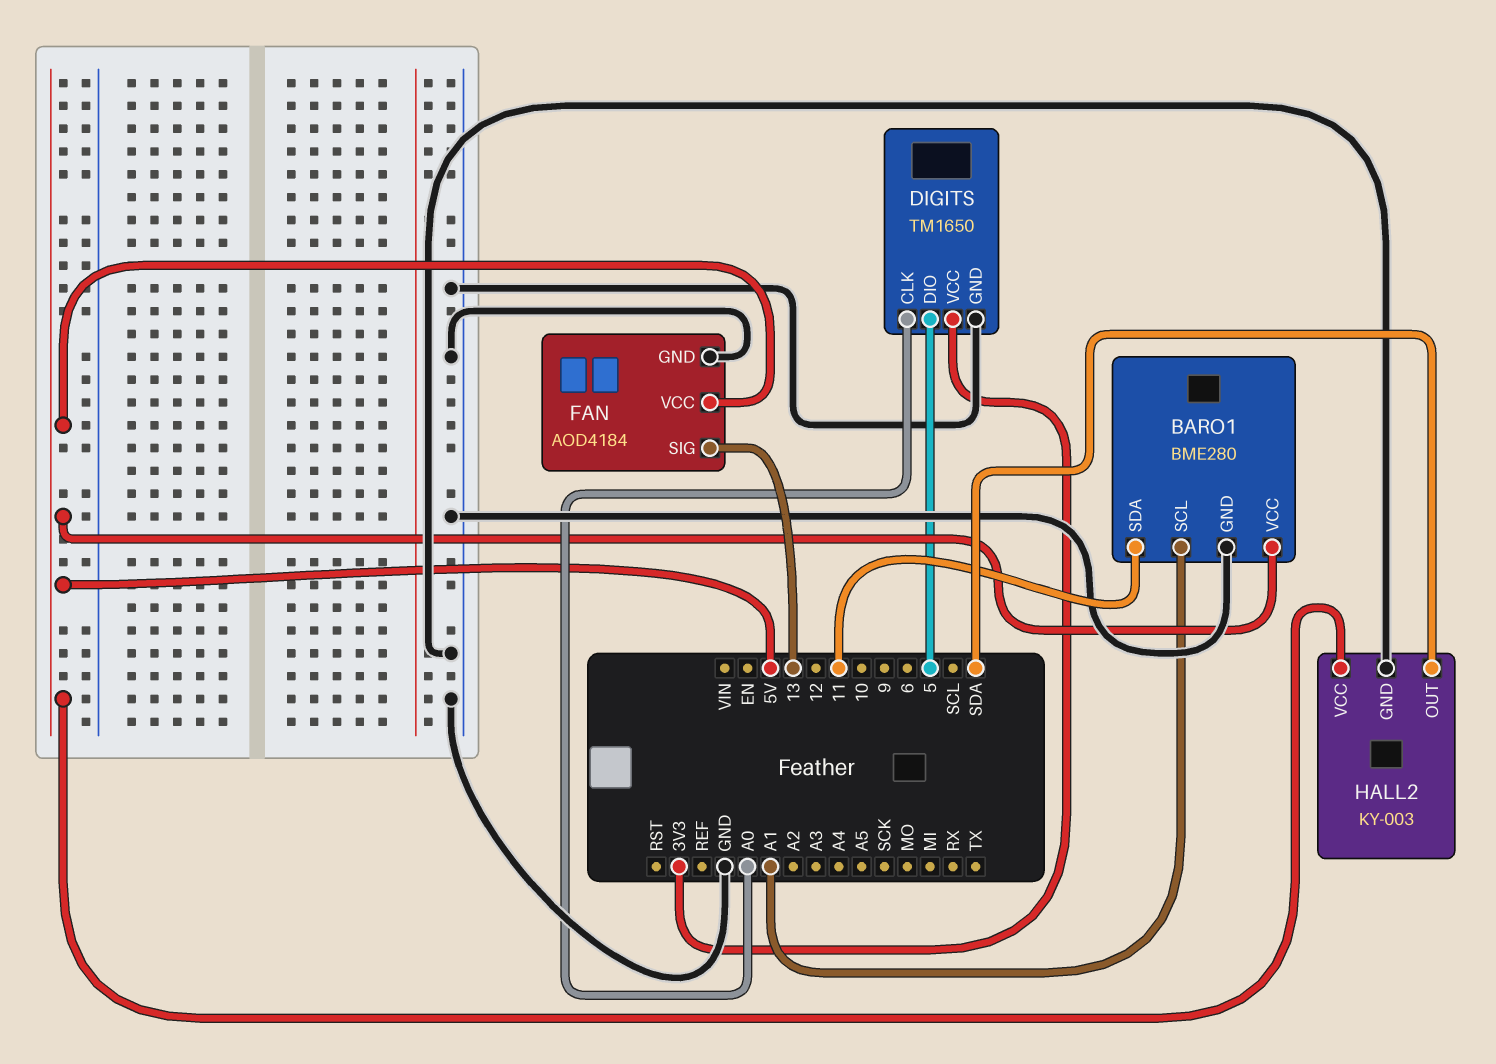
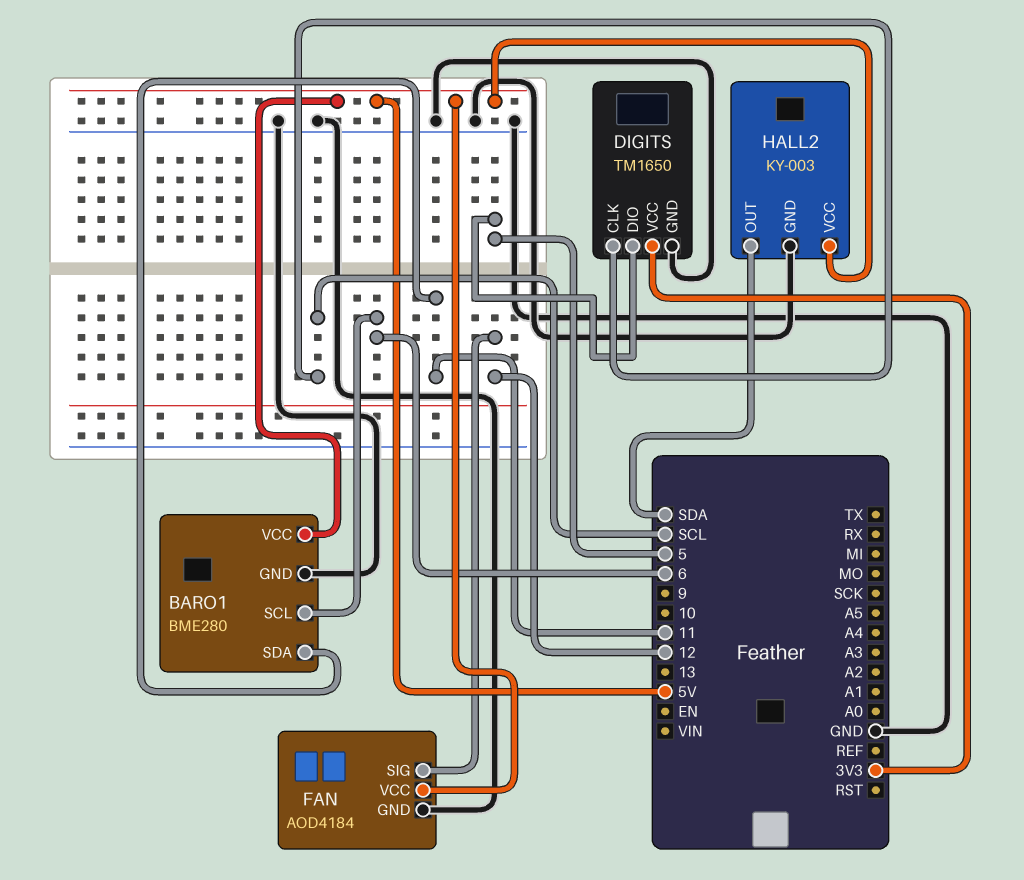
BARO1 pin SCL: A1 -> 6
DIGITS pin CLK: A0 -> SCL
FAN pin SIG: 13 -> 12

